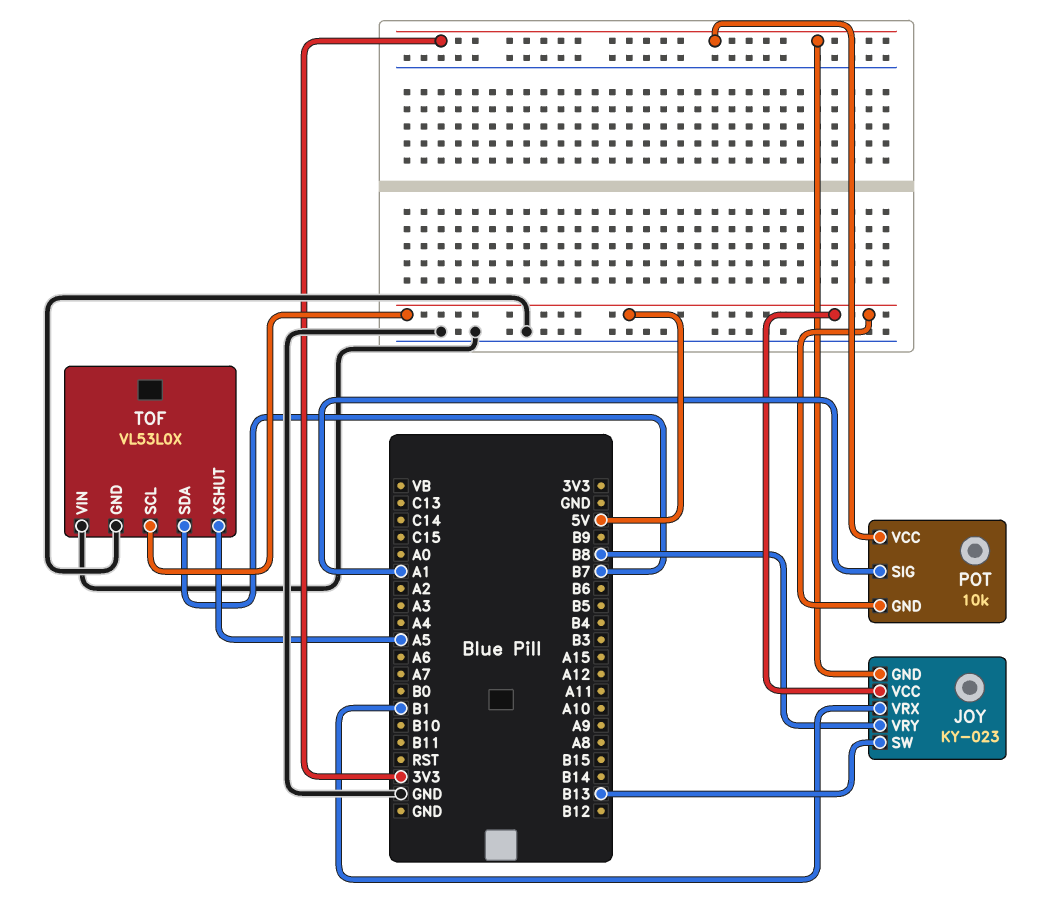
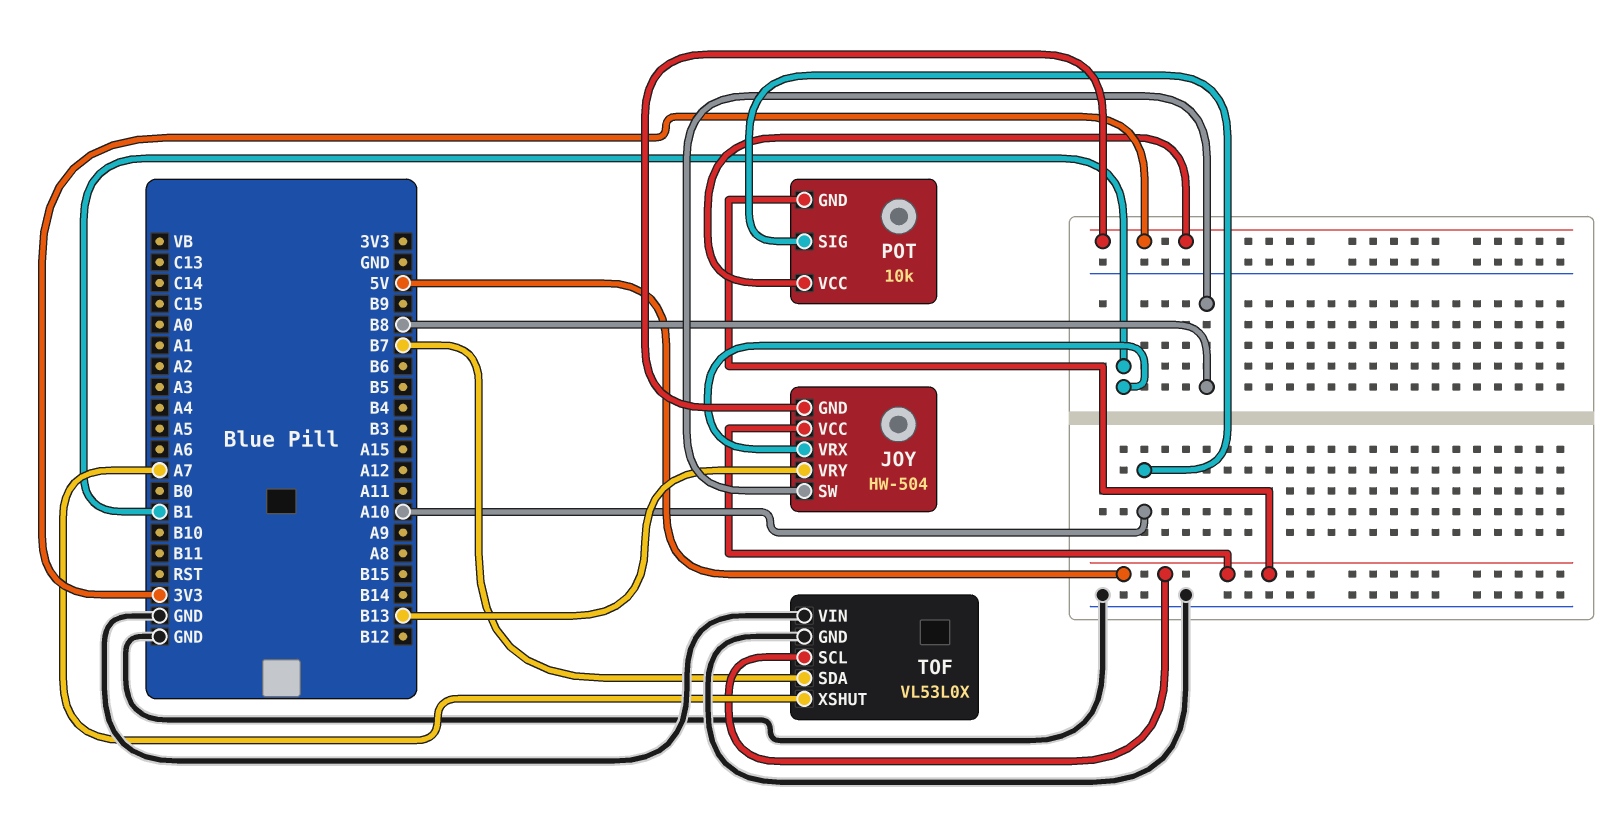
JOY: KY-023 -> HW-504
JOY pin SW: B13 -> B8
JOY pin VRY: B8 -> B13
POT pin SIG: A1 -> A10
TOF pin XSHUT: A5 -> A7

